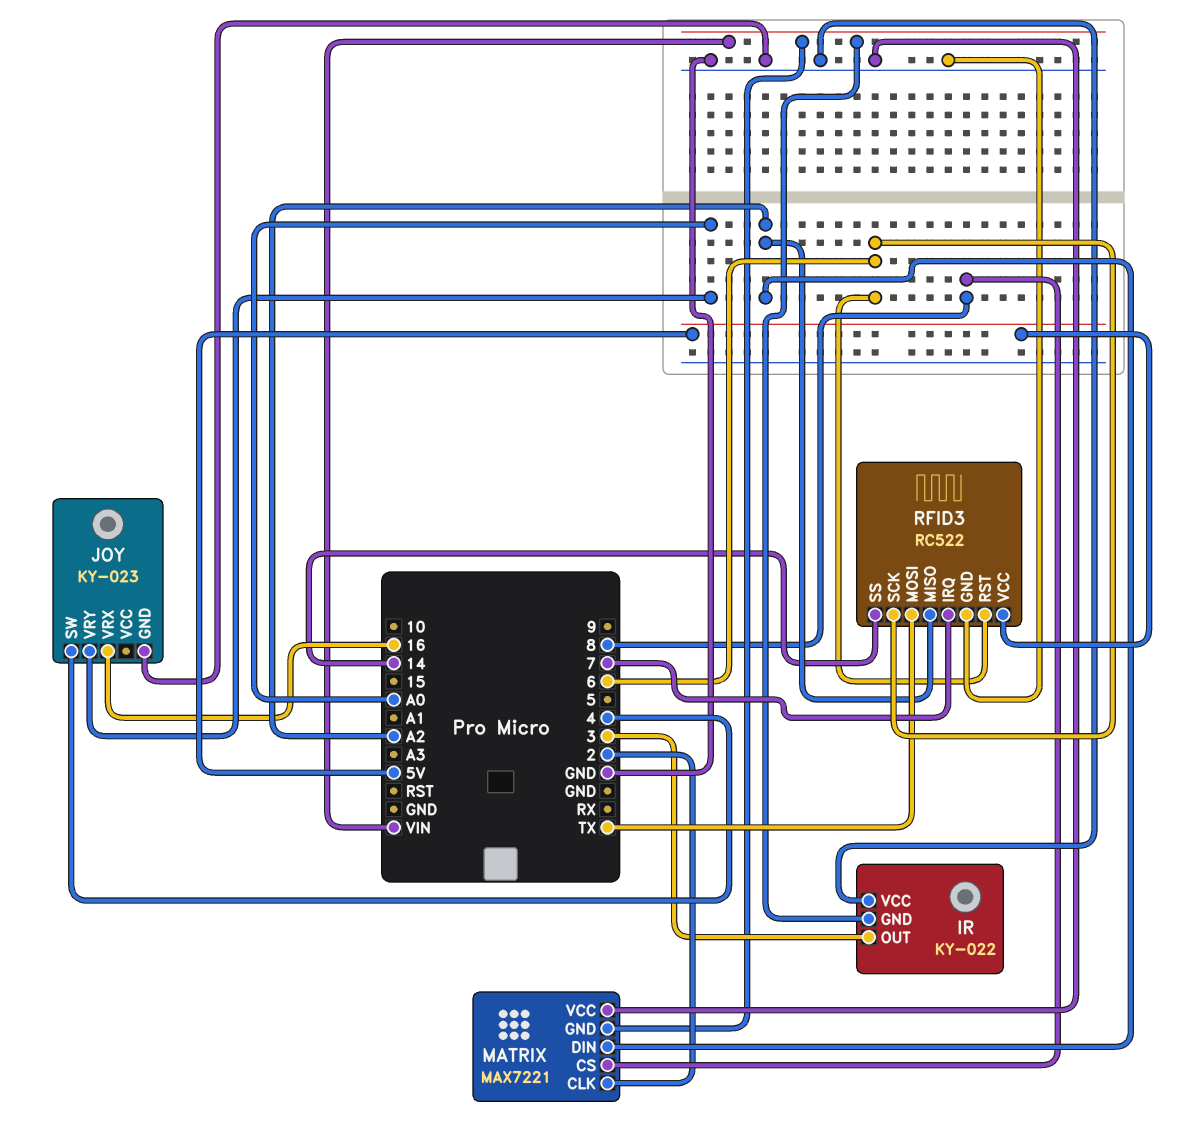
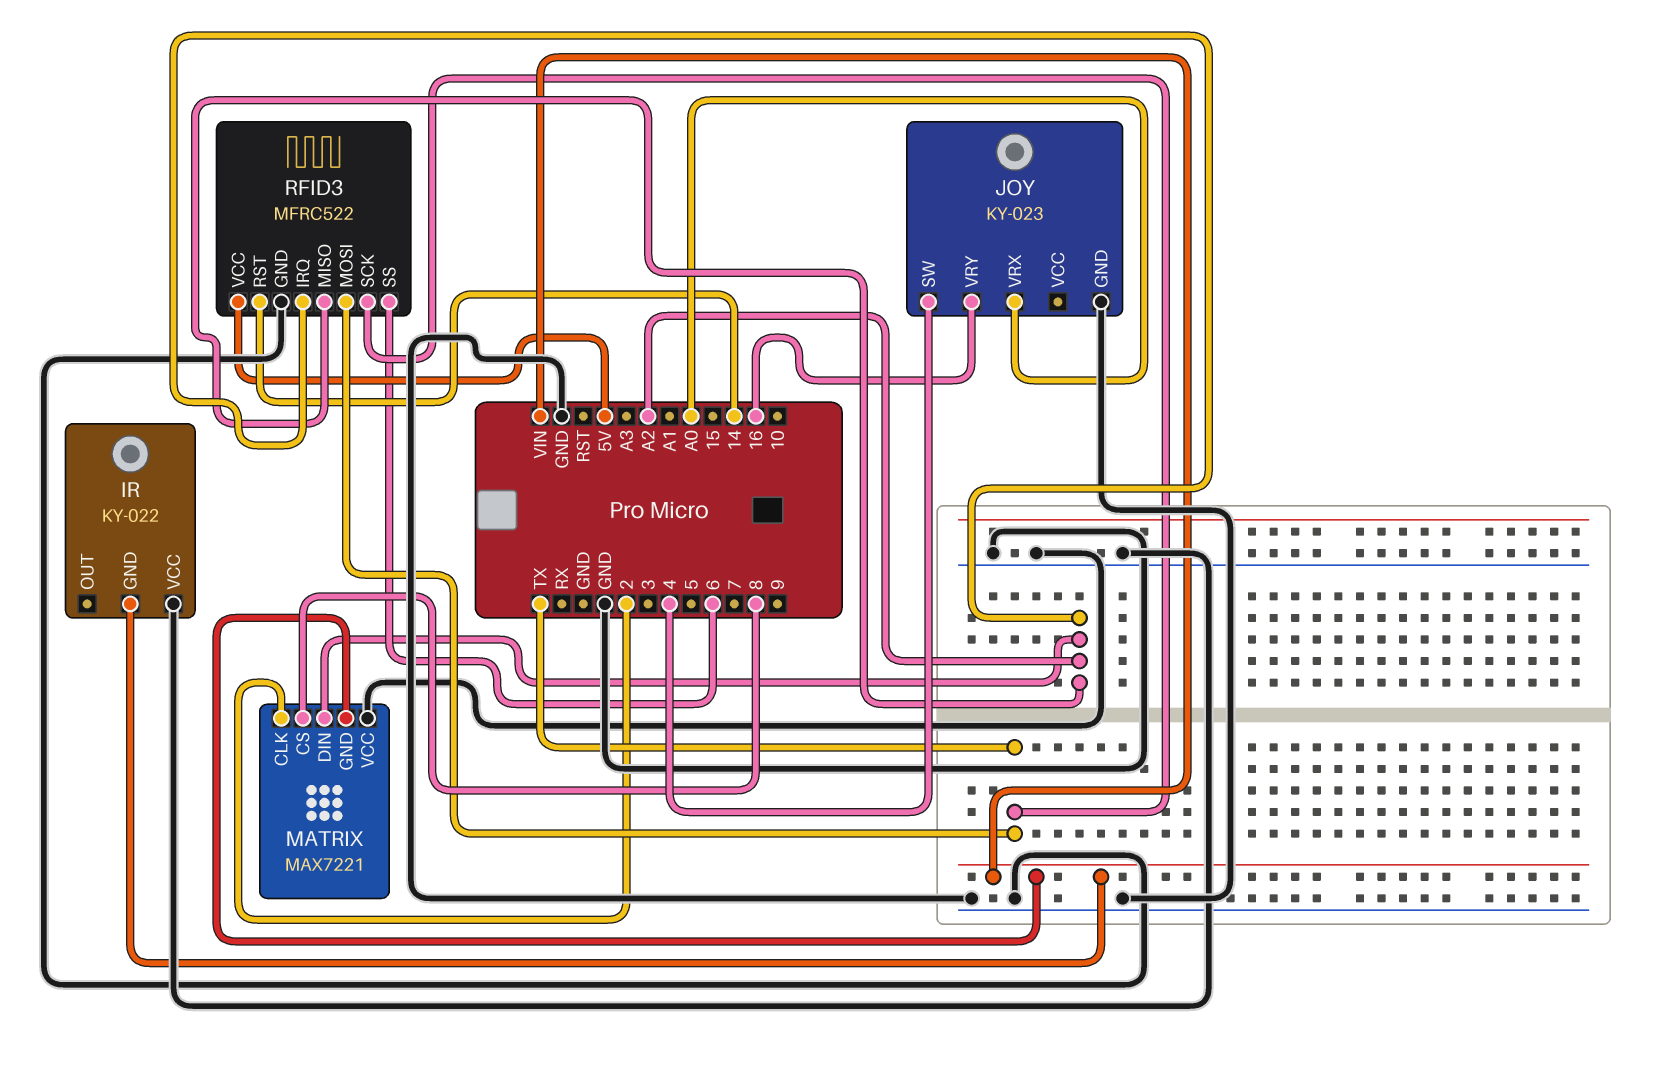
IR pin OUT: 3 -> none
JOY pin VRX: 16 -> A0
JOY pin VRY: A0 -> 16
RFID3: RC522 -> MFRC522
RFID3 pin IRQ: 7 -> A2
RFID3 pin RST: 6 -> 14
RFID3 pin SCK: 6 -> TX
RFID3 pin SS: 14 -> 6

